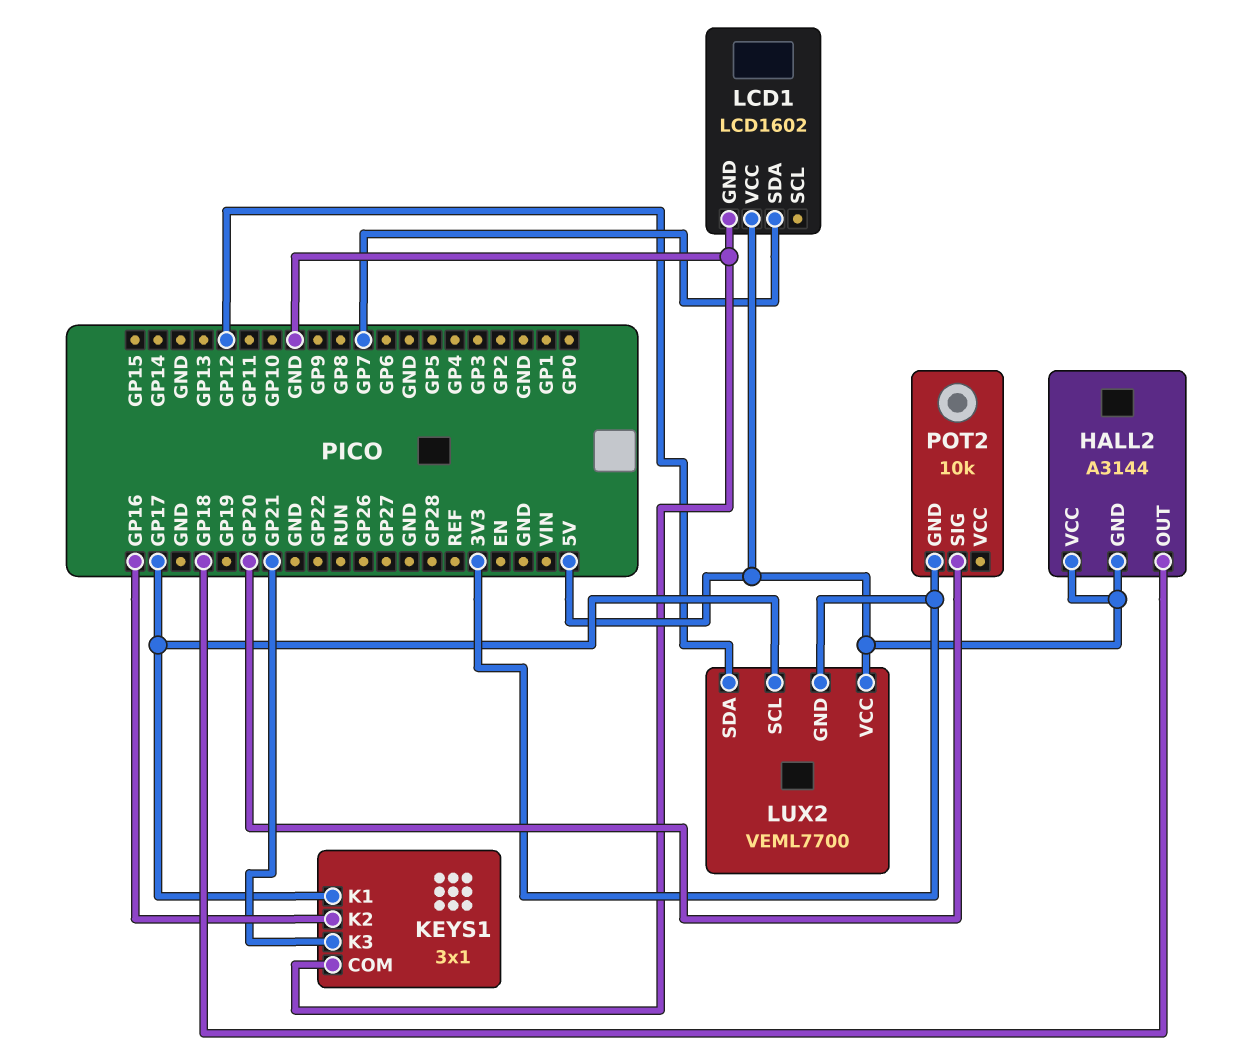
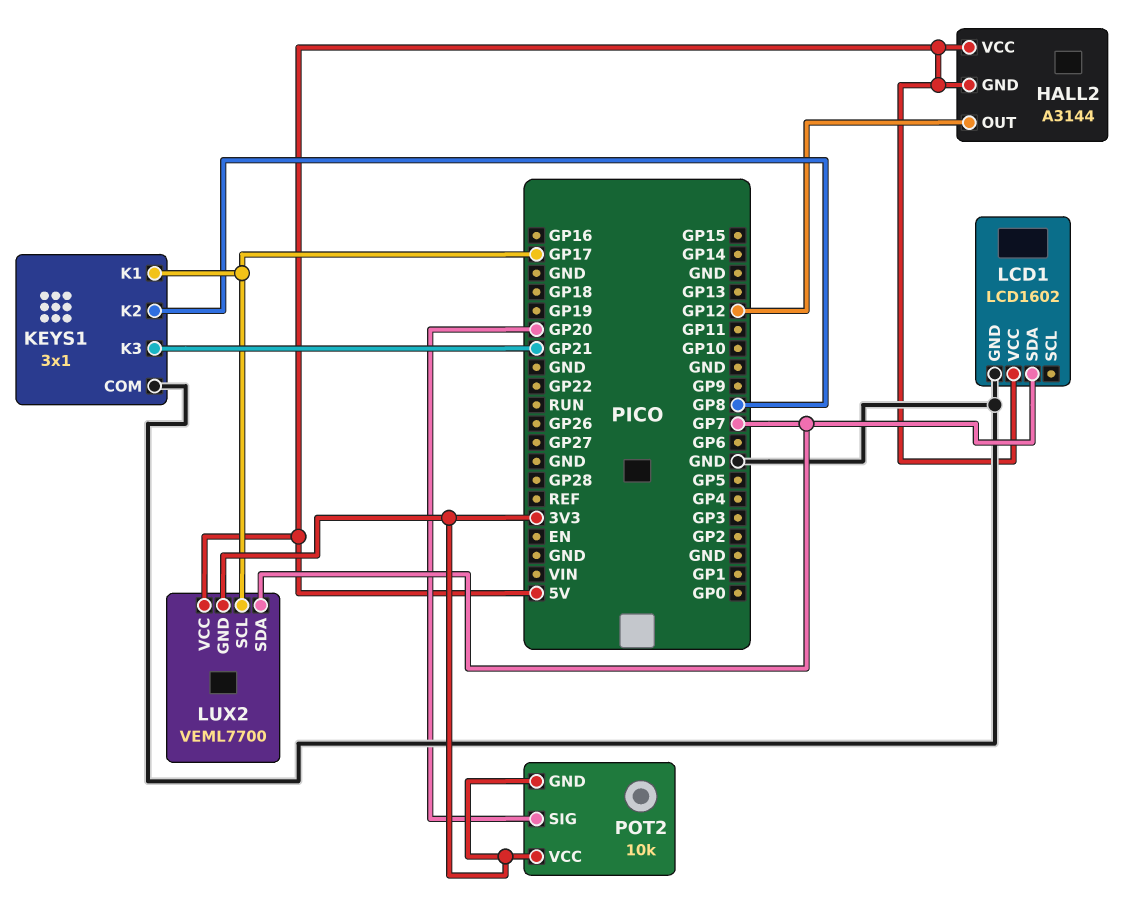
HALL2 pin OUT: GP18 -> GP12
KEYS1 pin K2: GP16 -> GP8
LUX2 pin SDA: GP12 -> GP7
POT2 pin VCC: none -> 3V3

